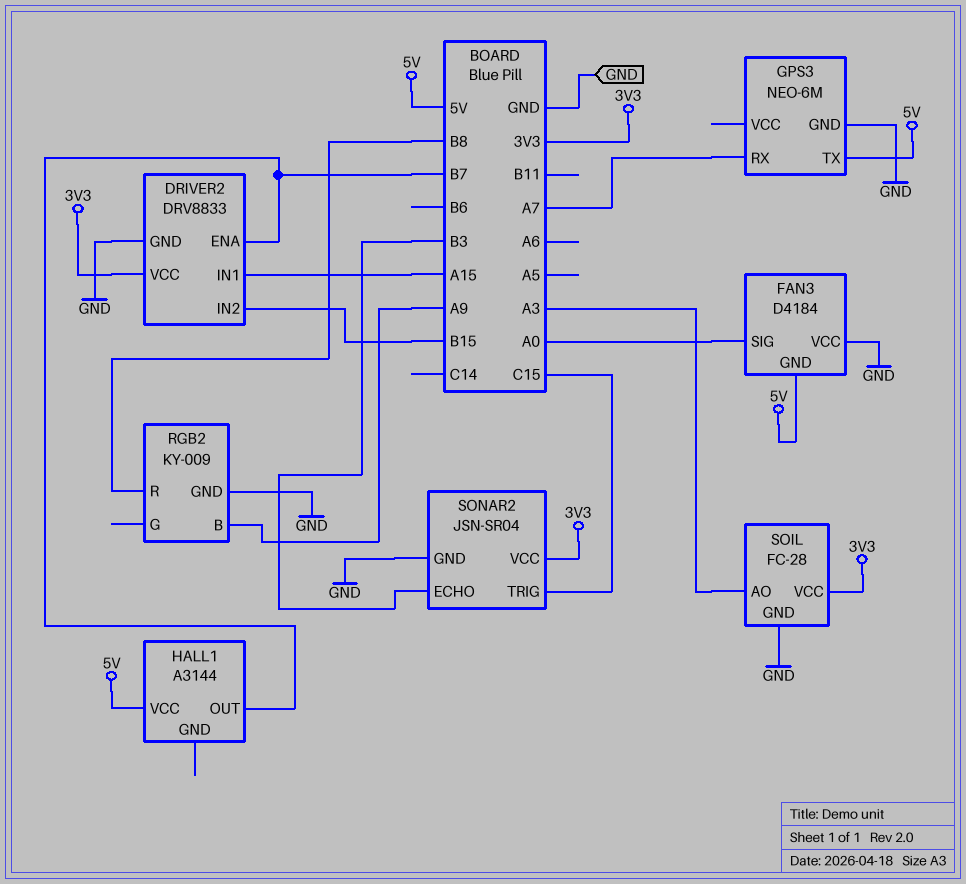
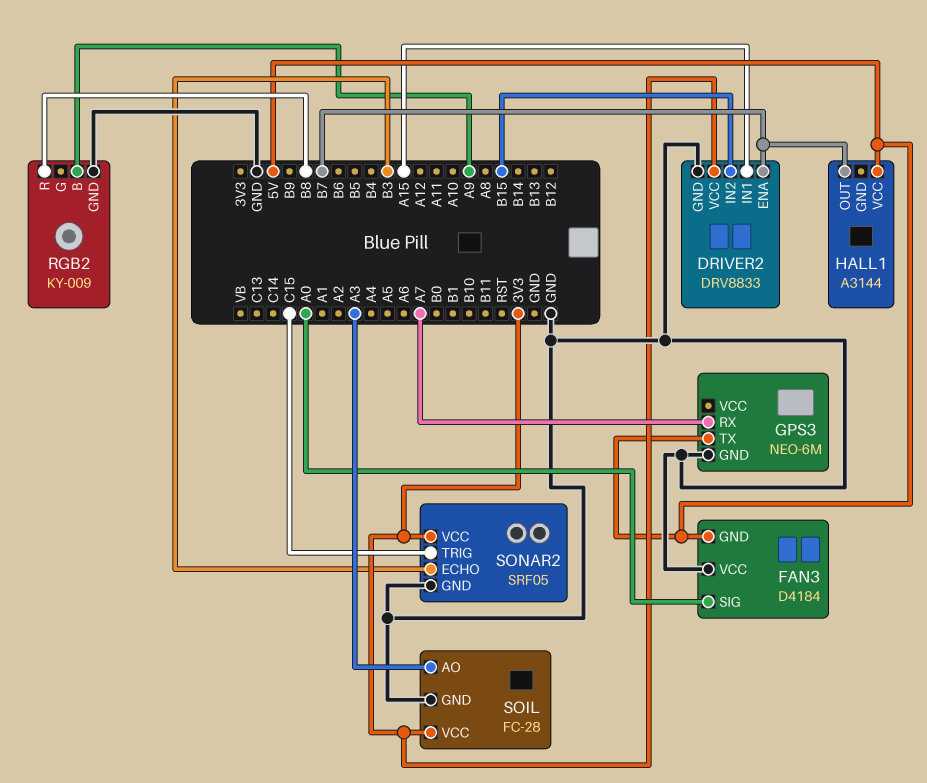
SONAR2: JSN-SR04 -> SRF05

